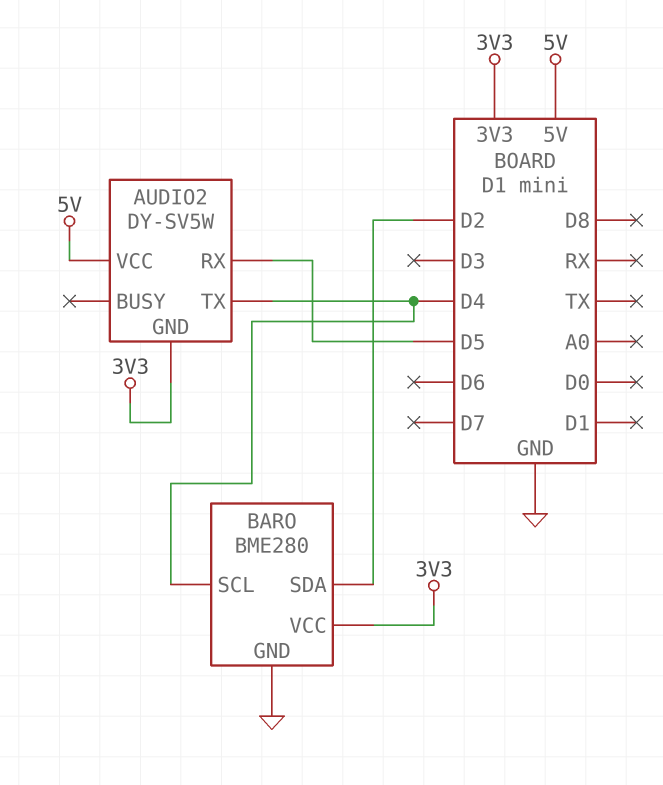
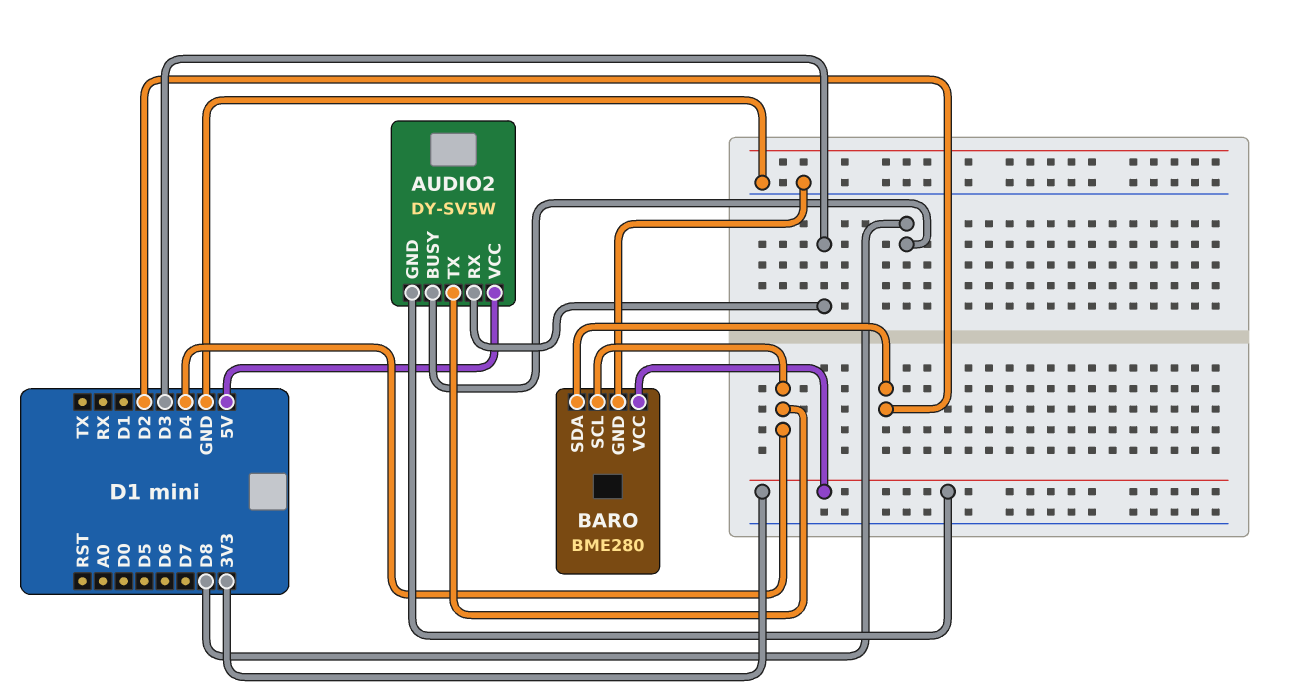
AUDIO2 pin BUSY: none -> D8
AUDIO2 pin RX: D5 -> D3

